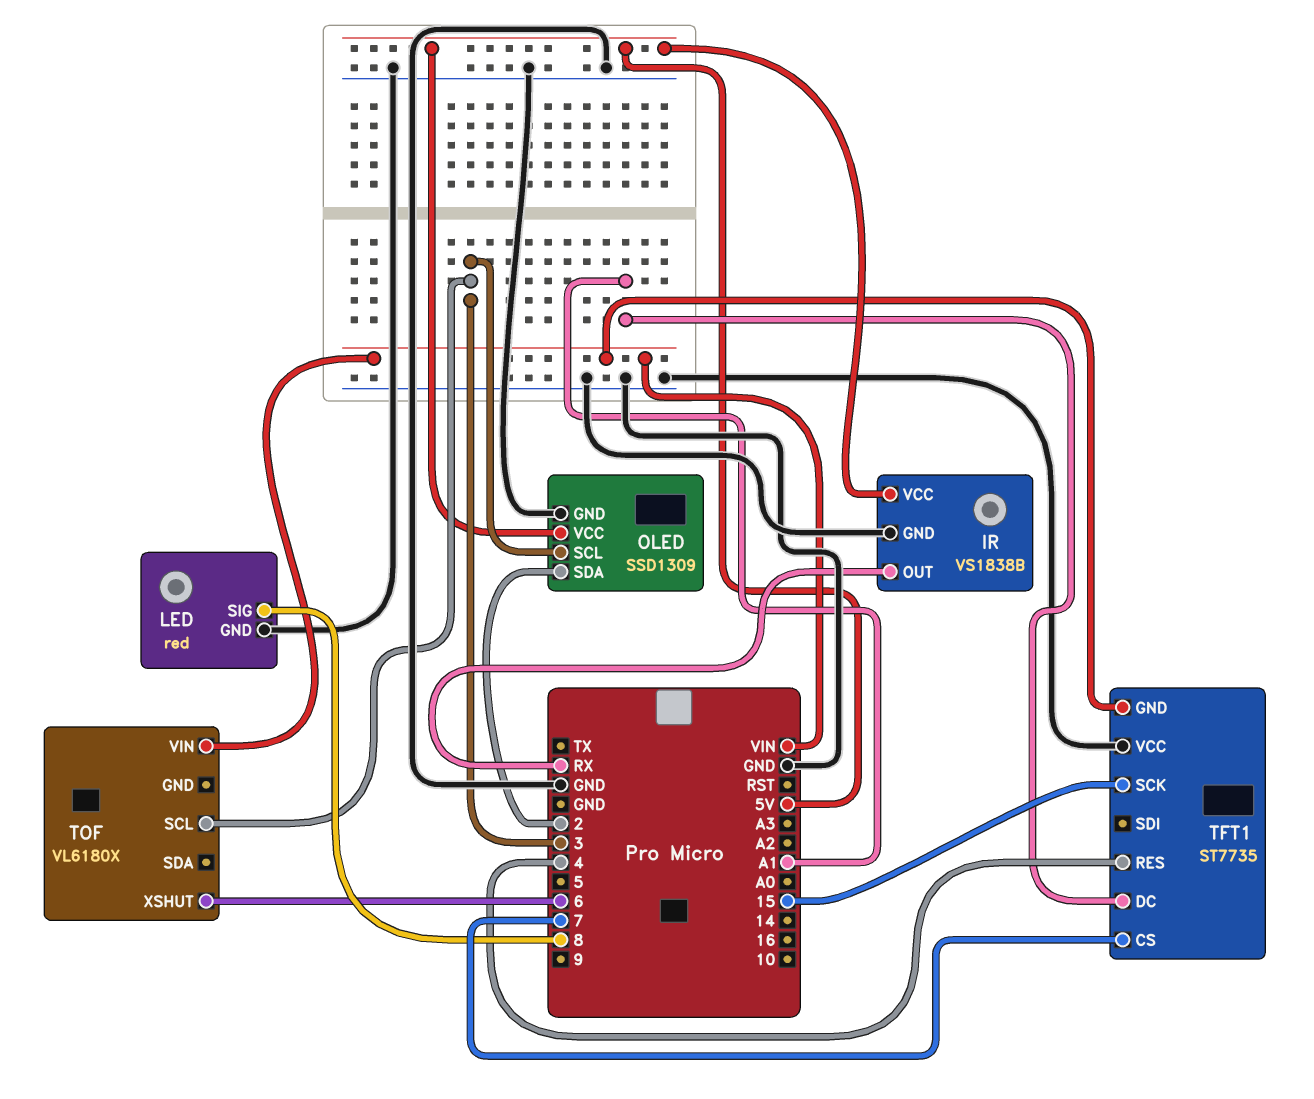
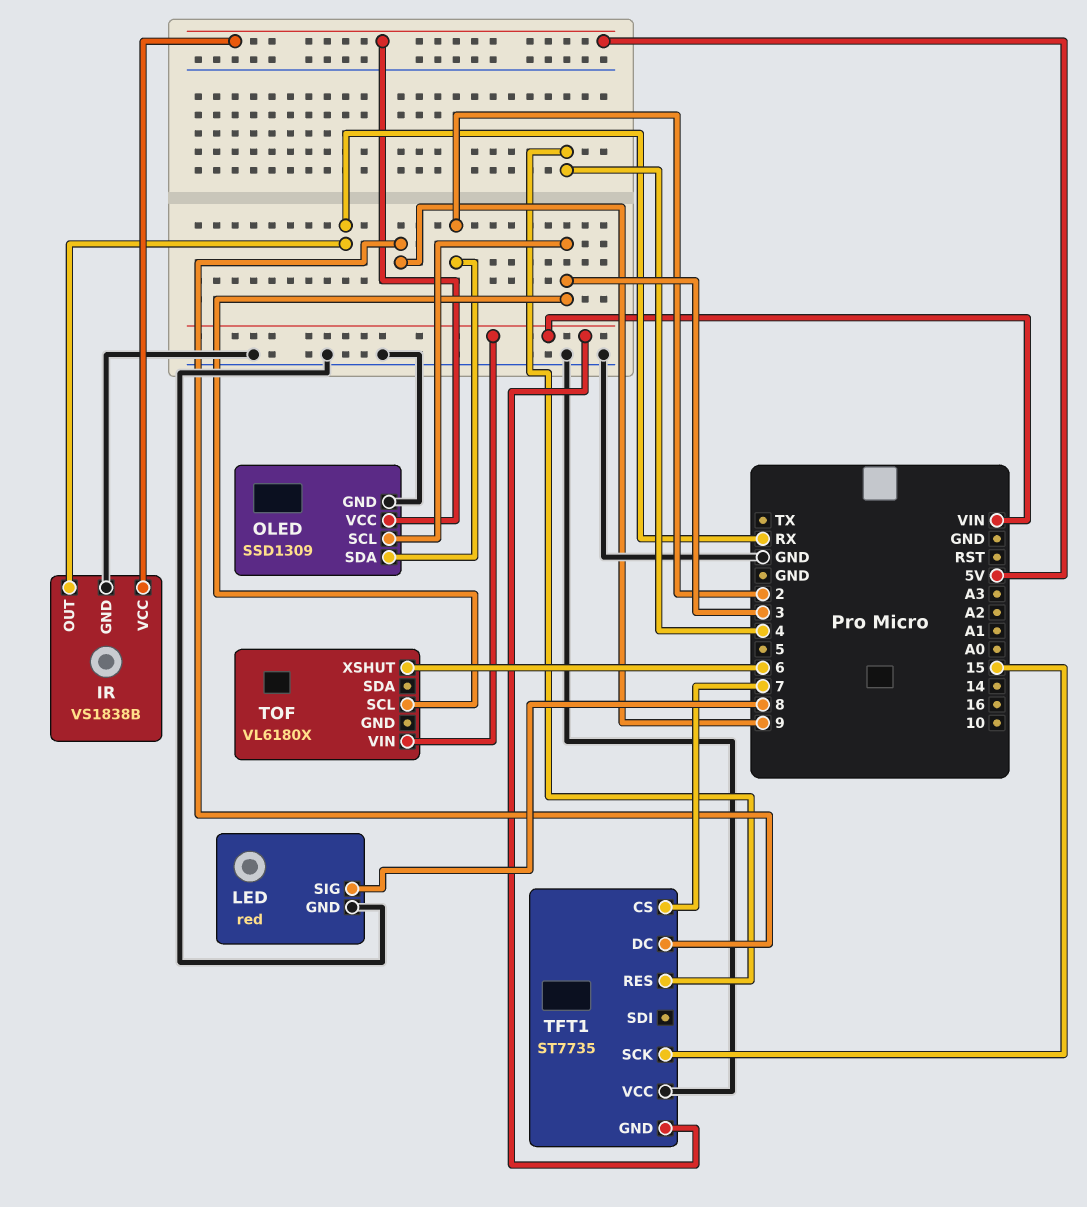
TFT1 pin DC: A1 -> 9

